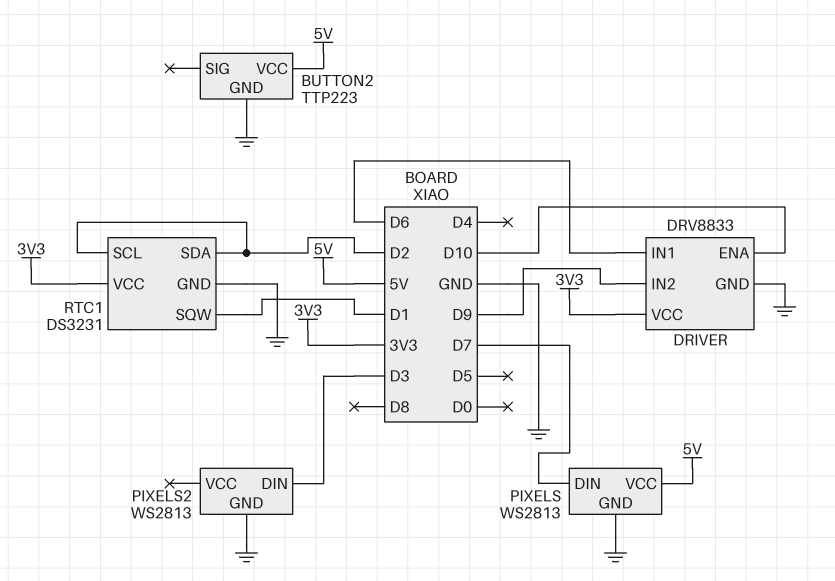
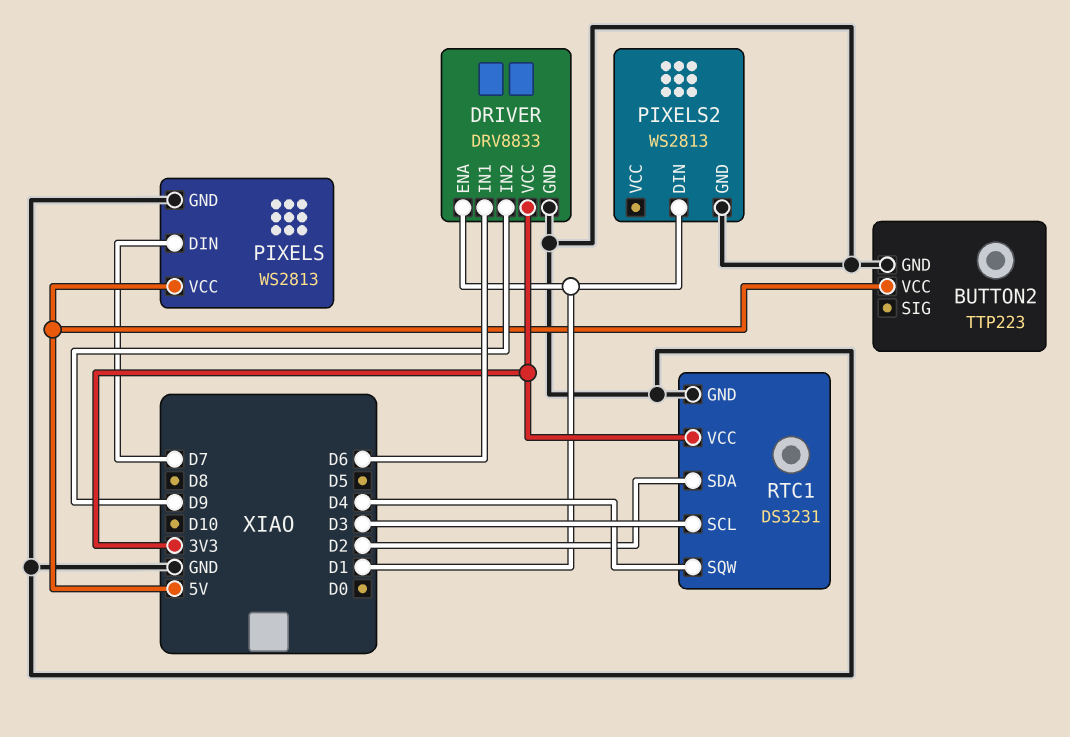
DRIVER pin ENA: D10 -> D1
PIXELS2 pin DIN: D3 -> D1
RTC1 pin SCL: D2 -> D3
RTC1 pin SQW: D1 -> D4

